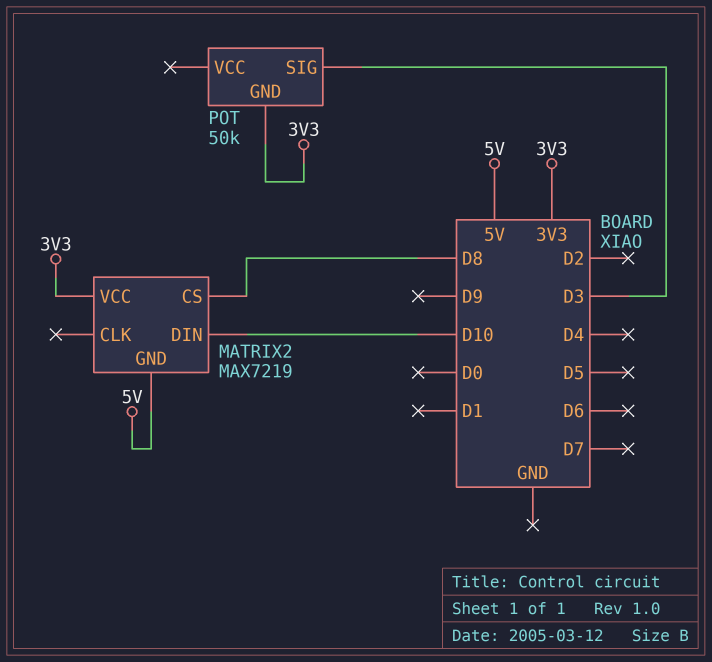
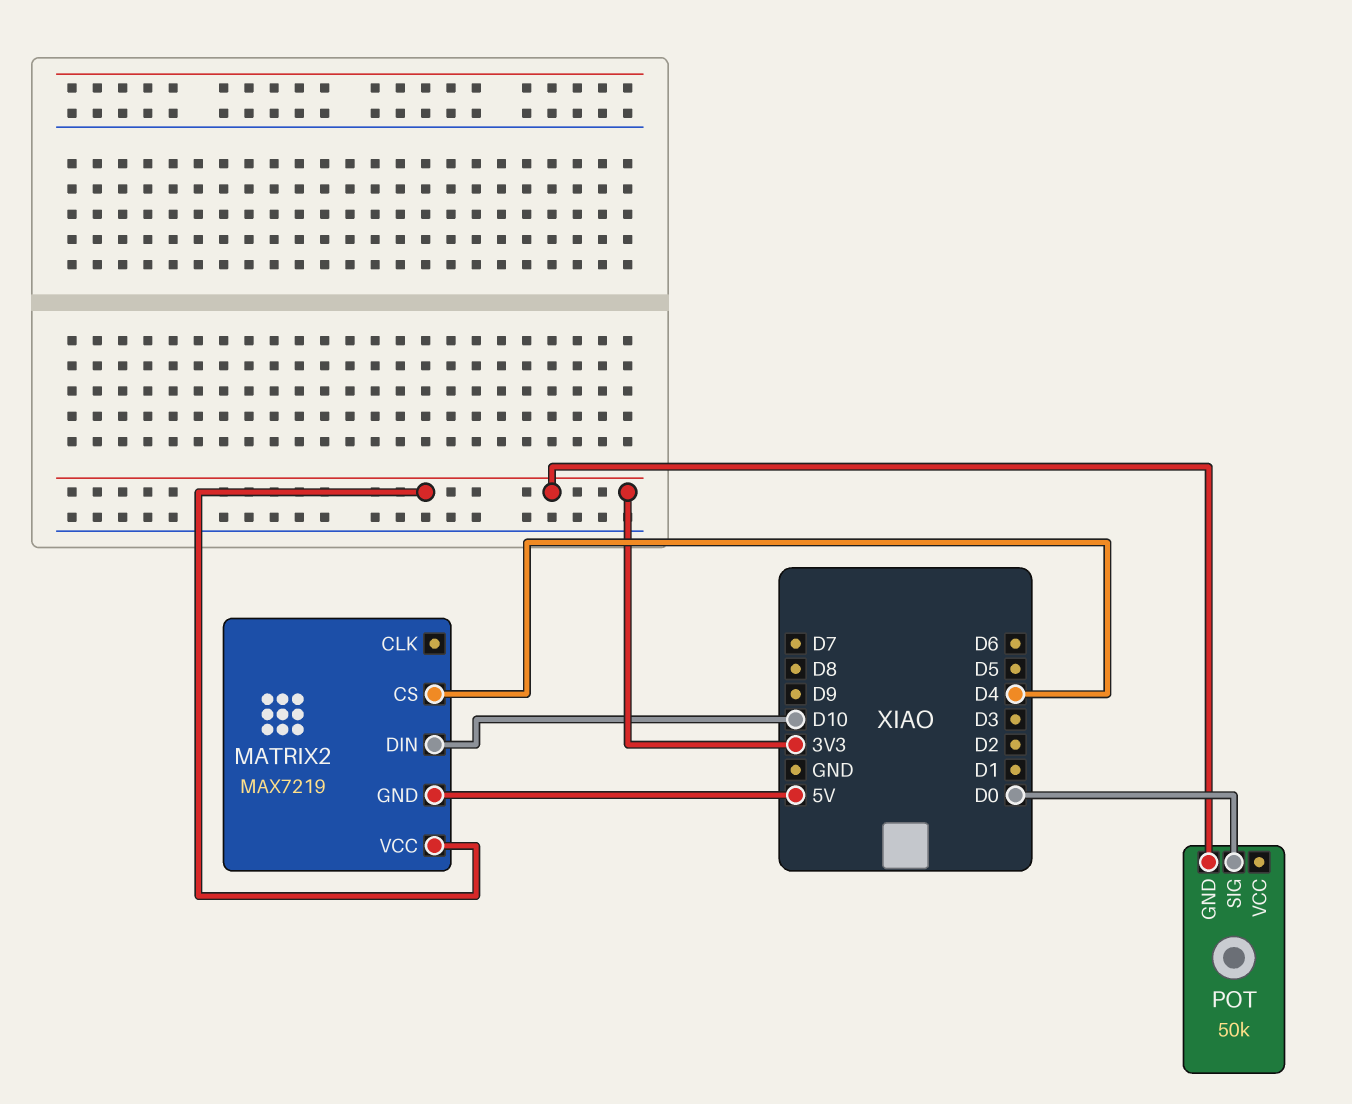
MATRIX2 pin CS: D8 -> D4
POT pin SIG: D3 -> D0

